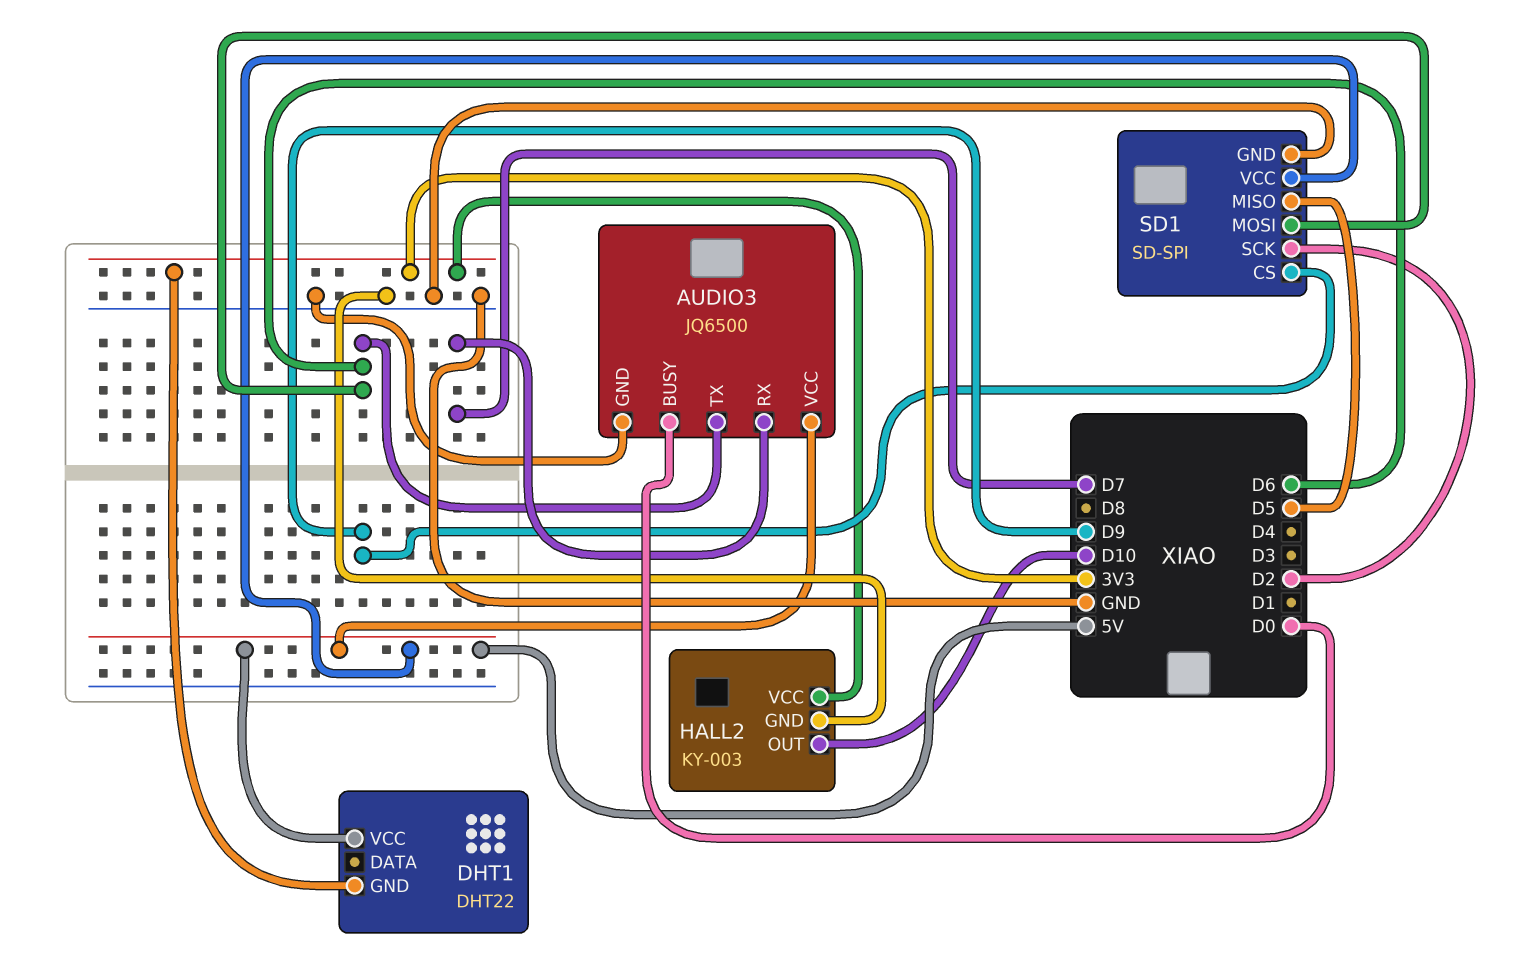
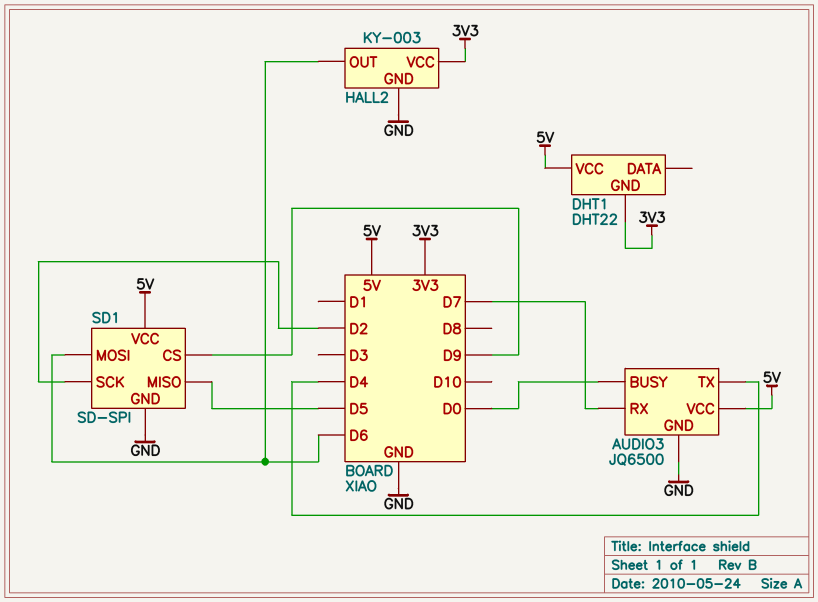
AUDIO3 pin TX: D6 -> D4
HALL2 pin OUT: D10 -> D6

